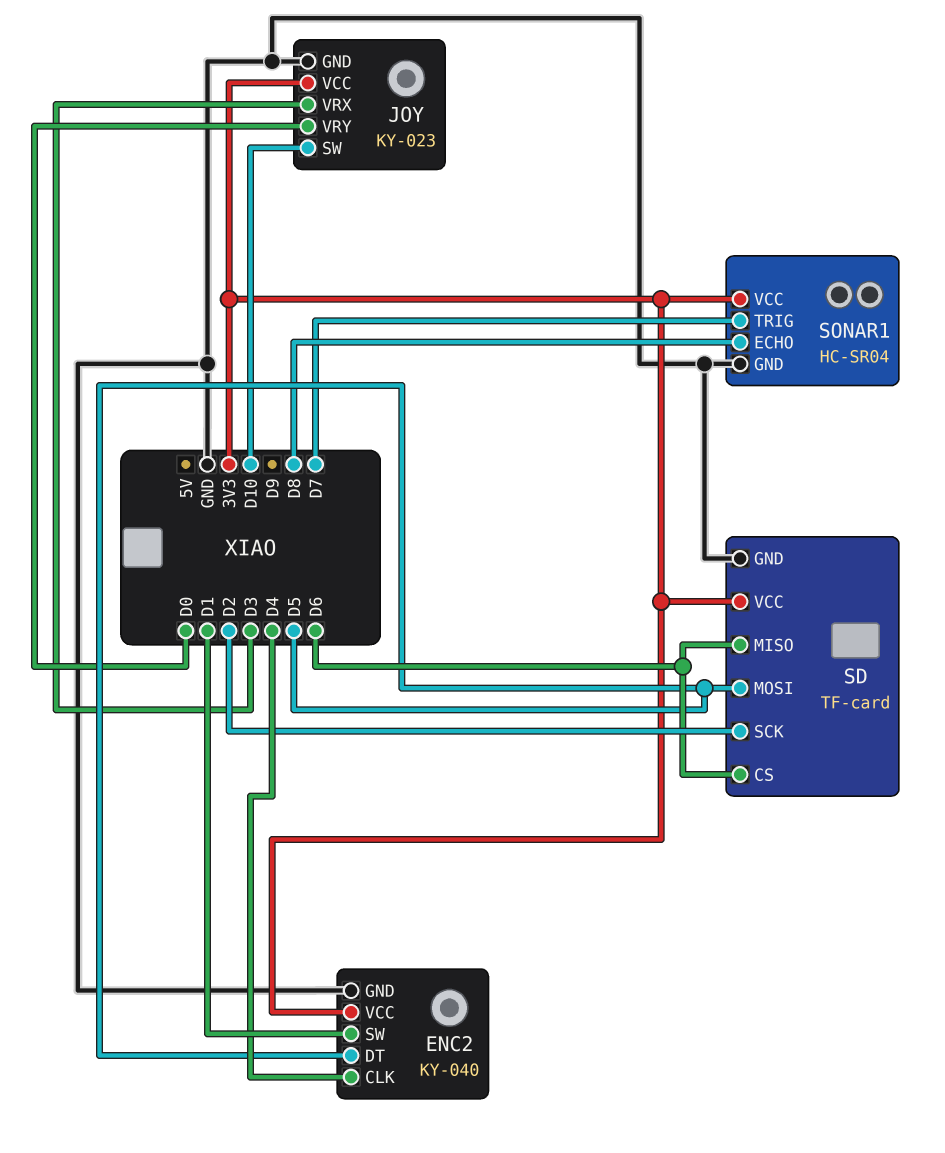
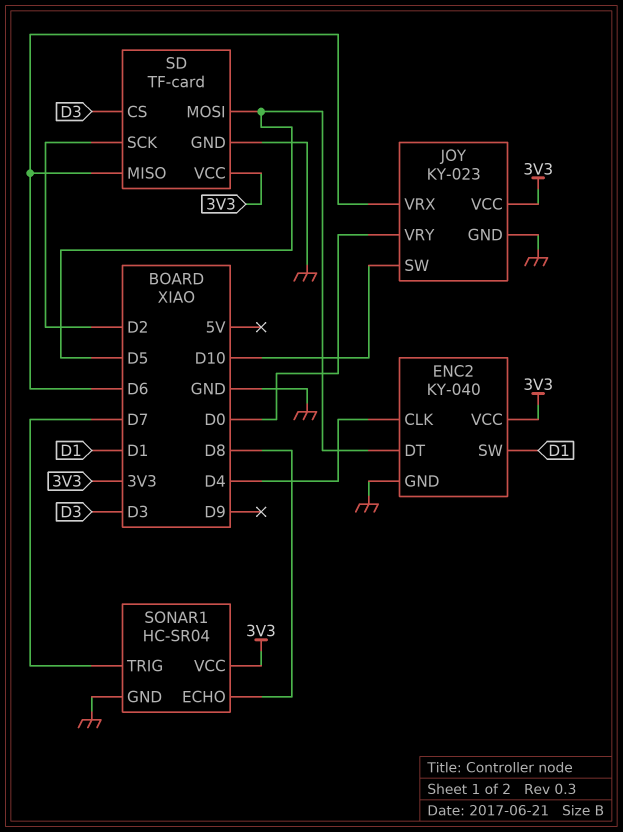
JOY pin VRX: D3 -> D6
SD pin CS: D6 -> D3

